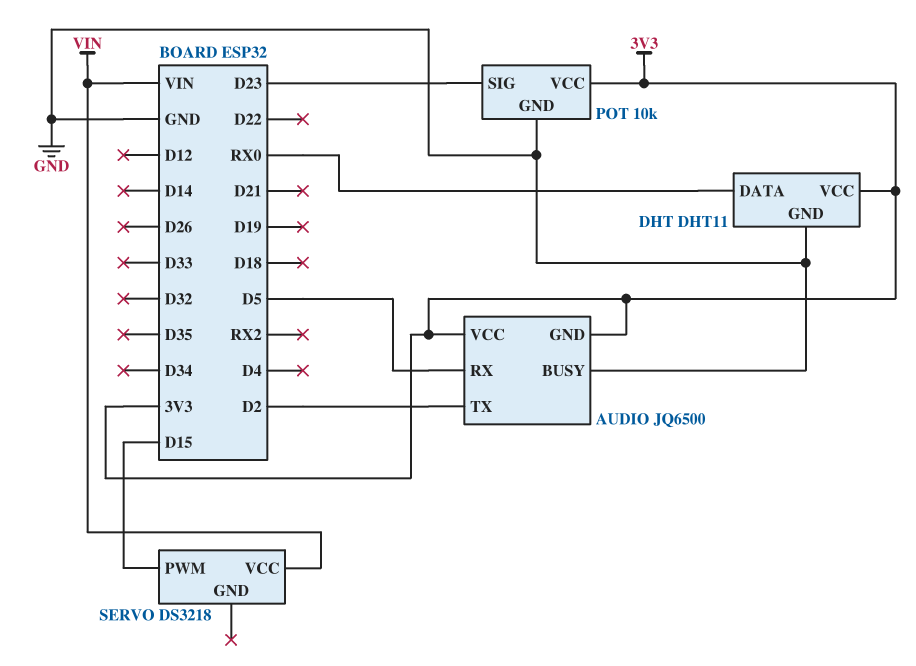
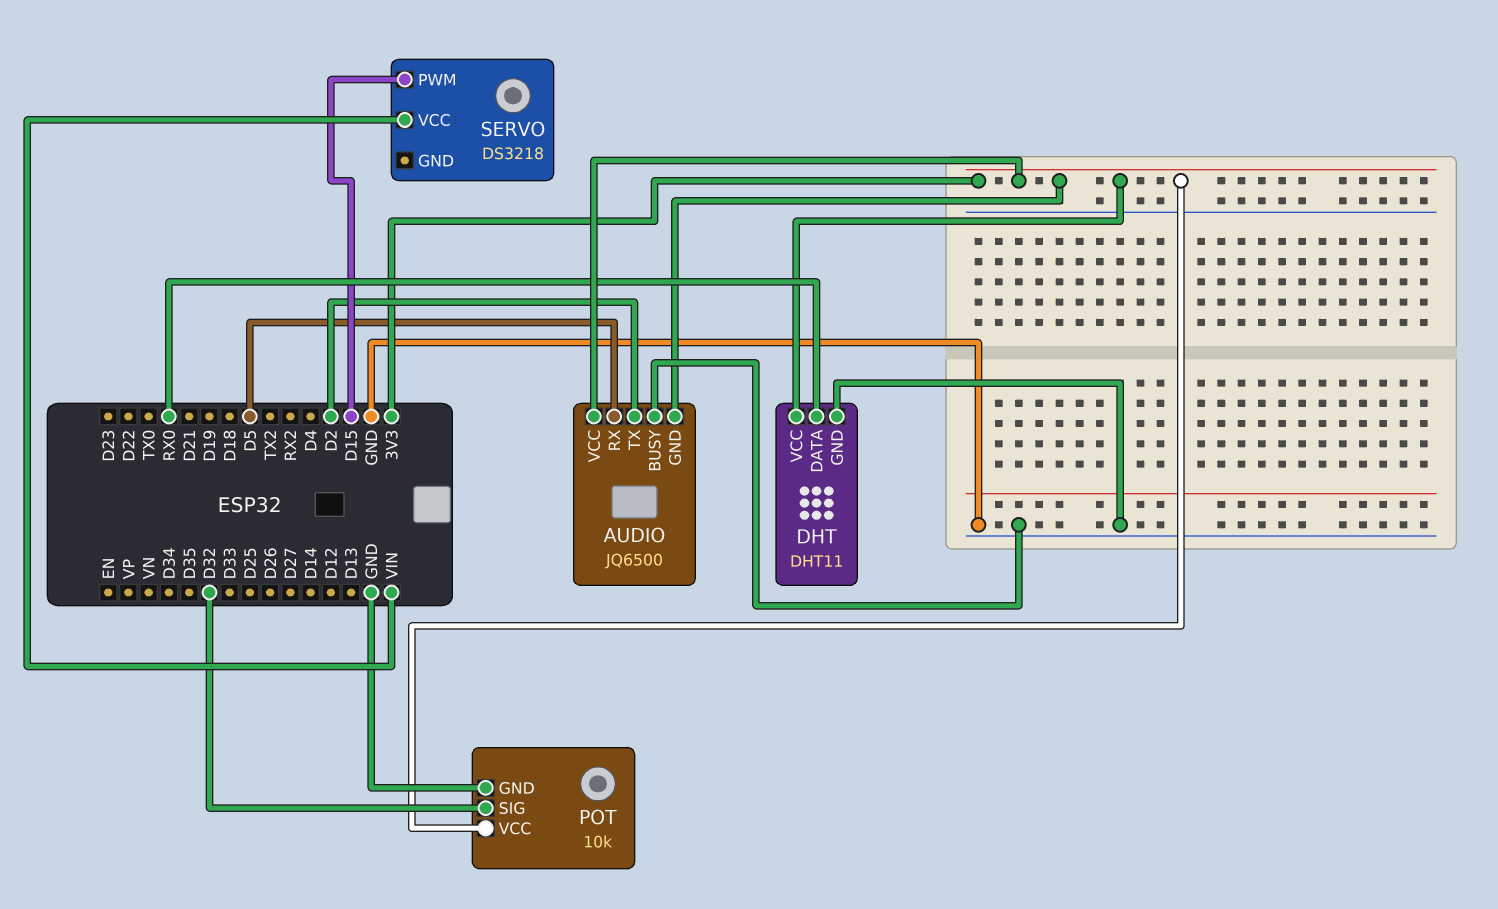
POT pin SIG: D23 -> D32

